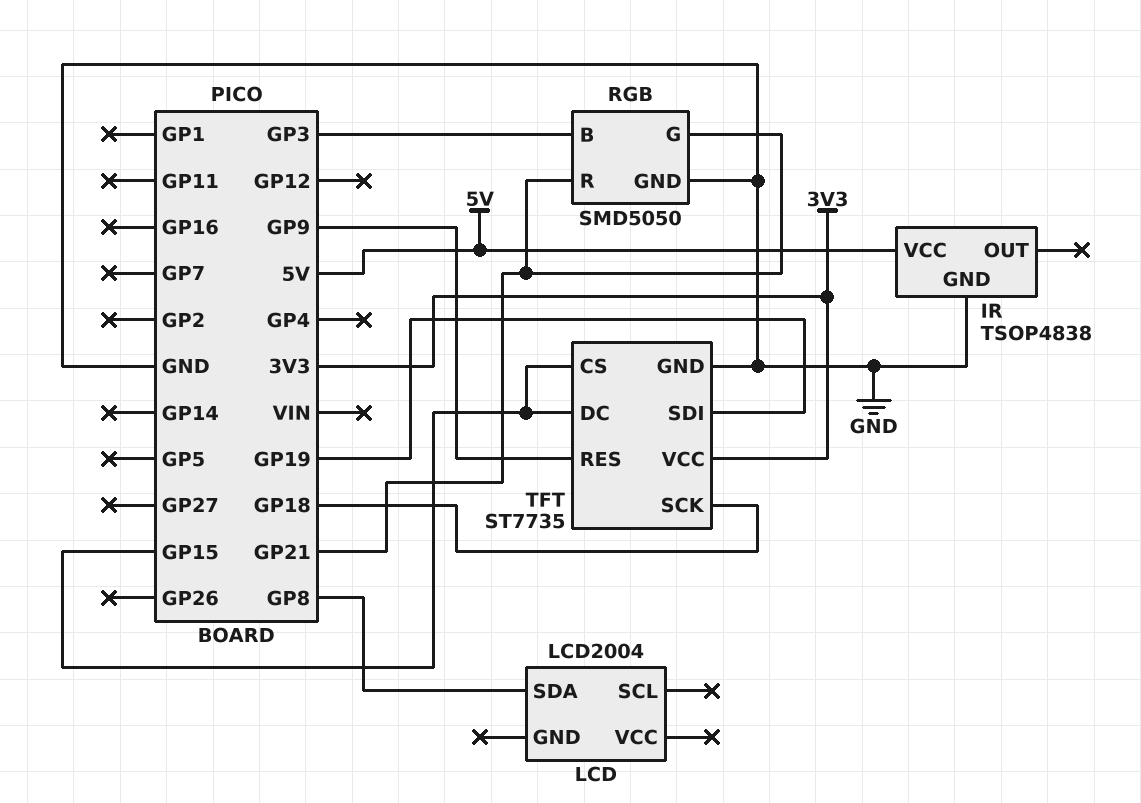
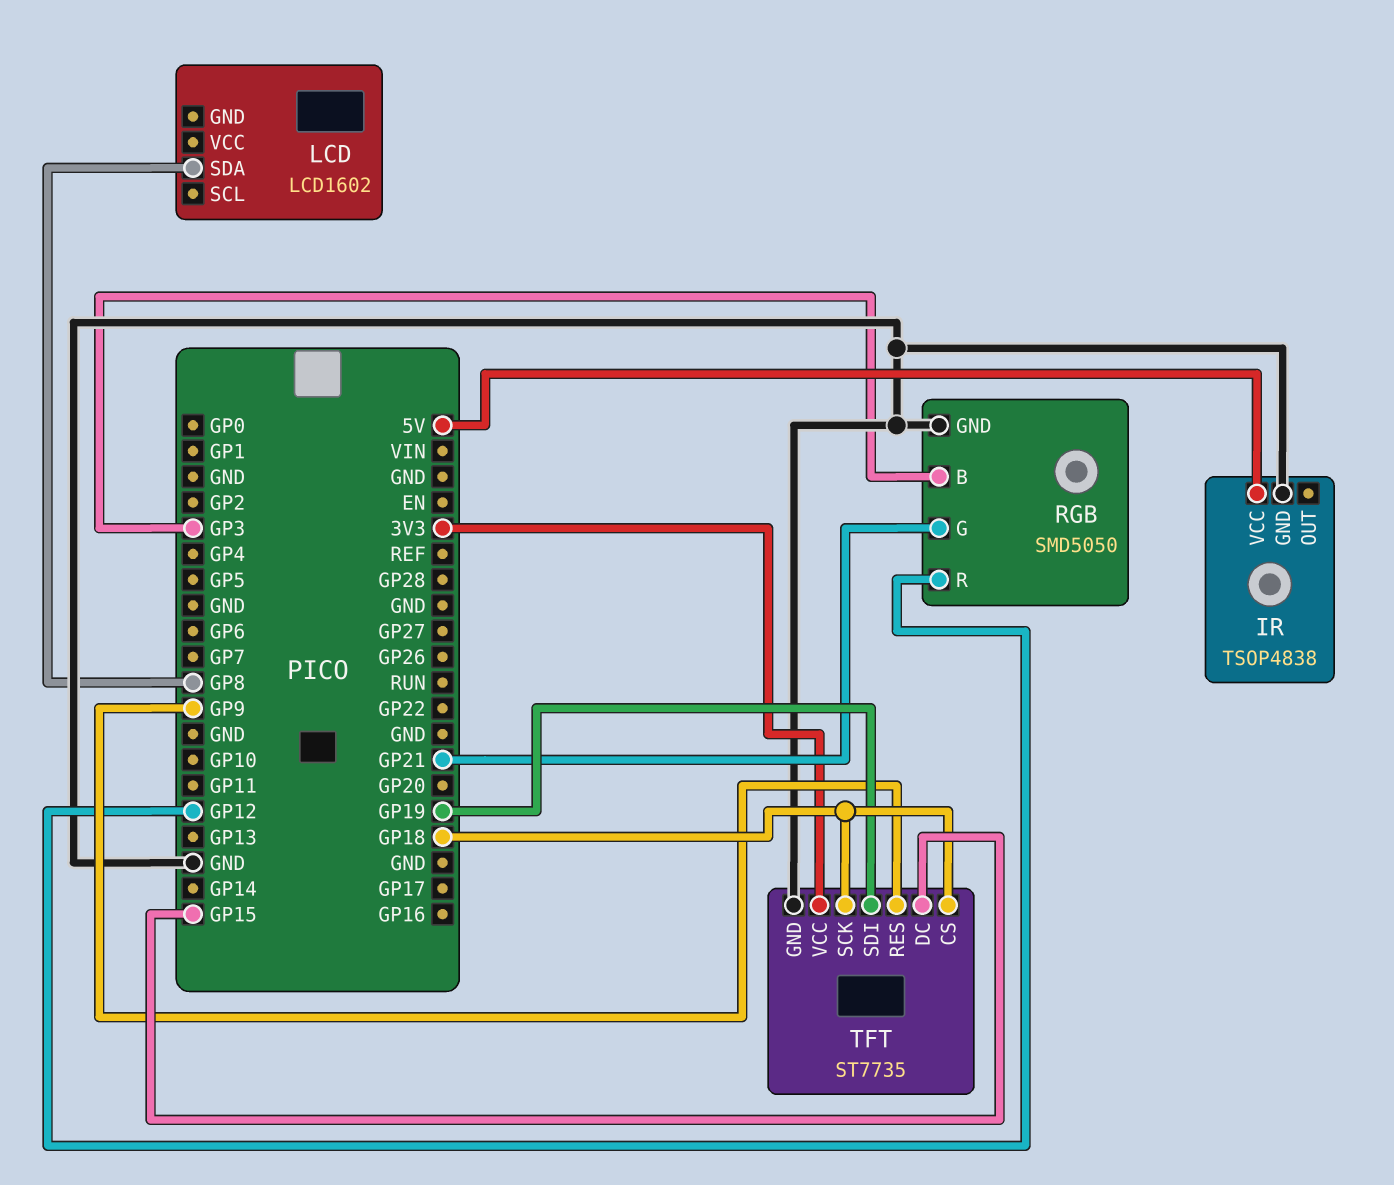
LCD: LCD2004 -> LCD1602
RGB pin R: GP21 -> GP12
TFT pin CS: GP15 -> GP18

